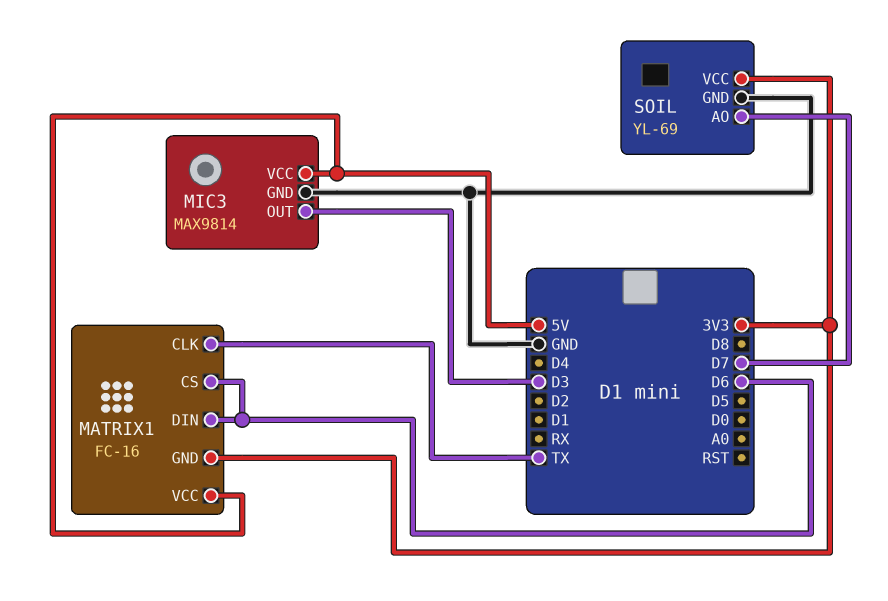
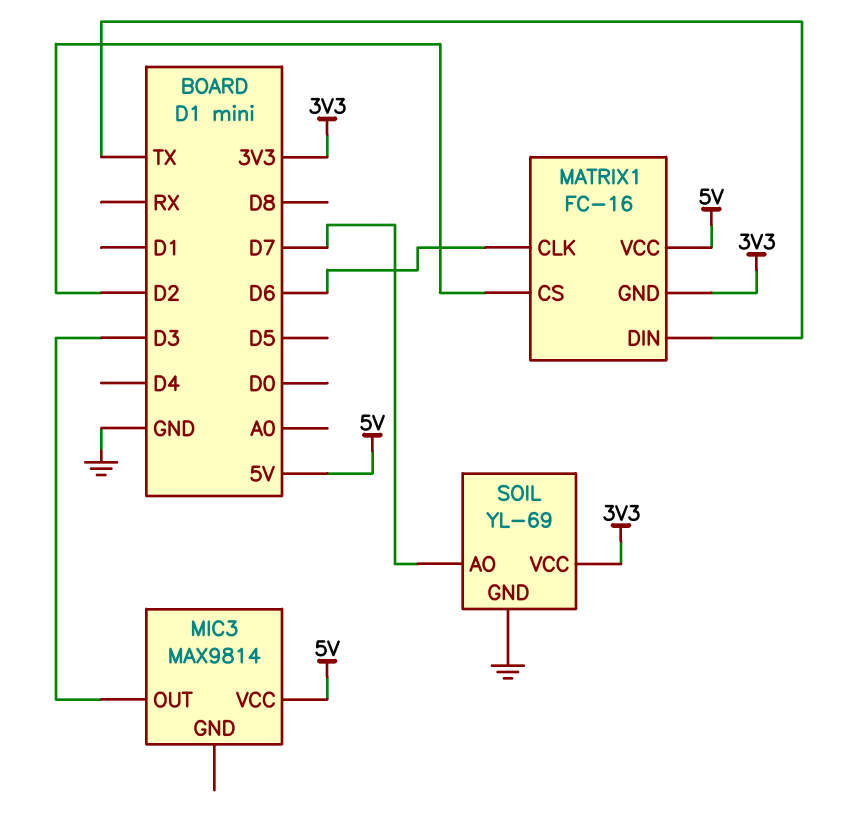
MATRIX1 pin CLK: TX -> D6
MATRIX1 pin CS: D6 -> D2
MATRIX1 pin DIN: D6 -> TX
MIC3 pin GND: GND -> none

